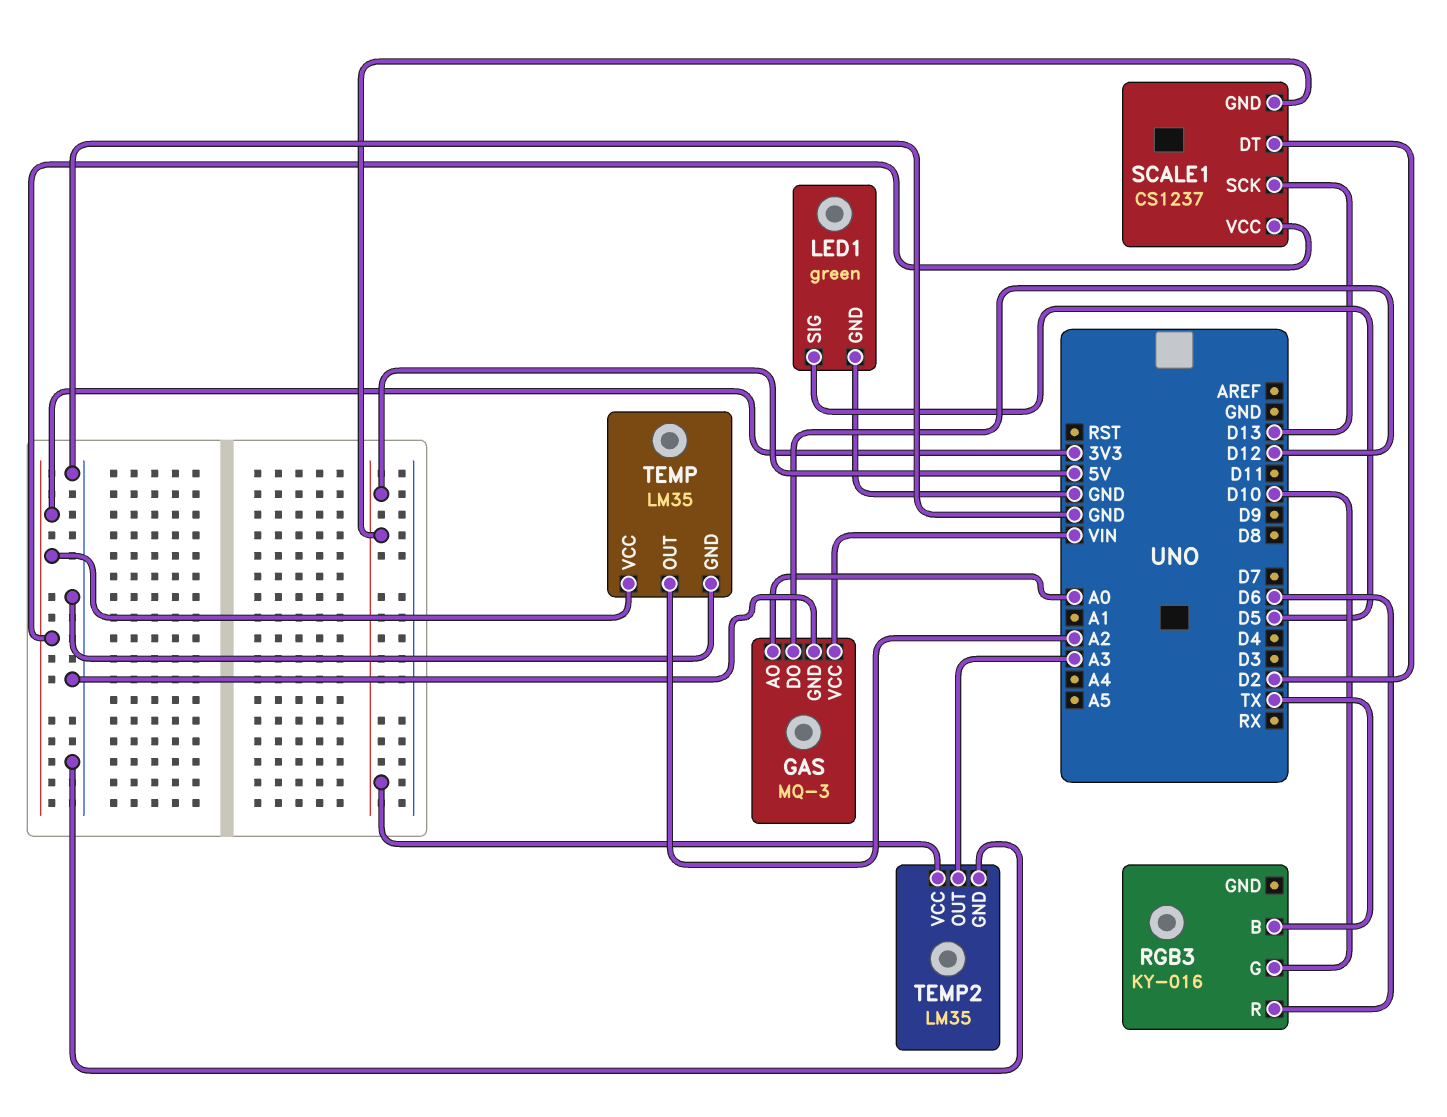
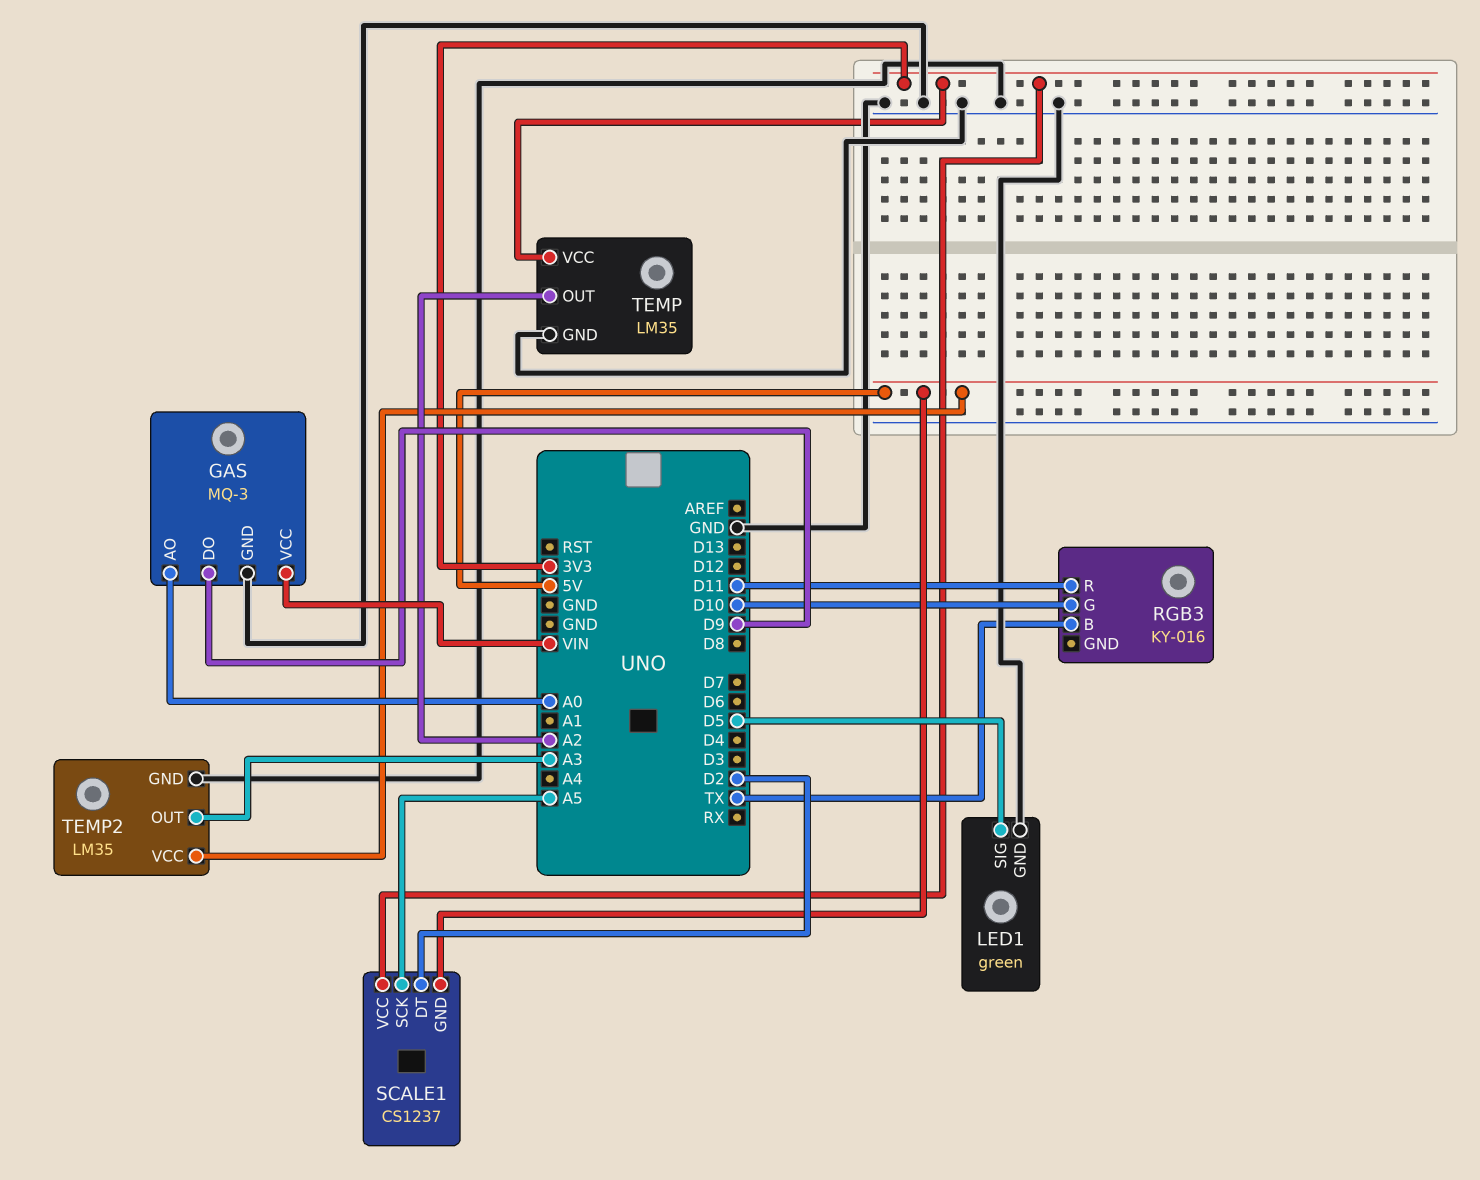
GAS pin DO: D12 -> D9
RGB3 pin R: D6 -> D11
SCALE1 pin SCK: D13 -> A5

